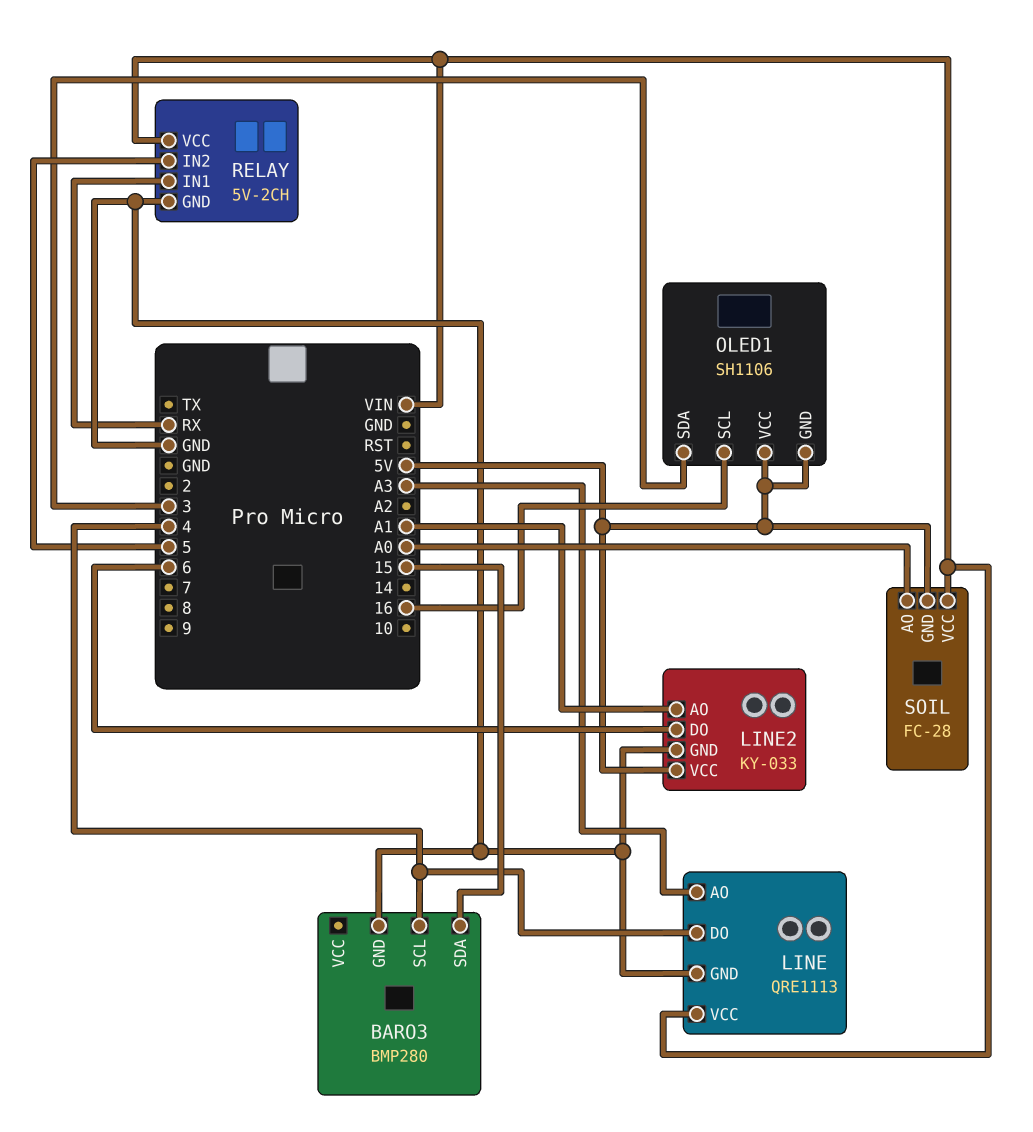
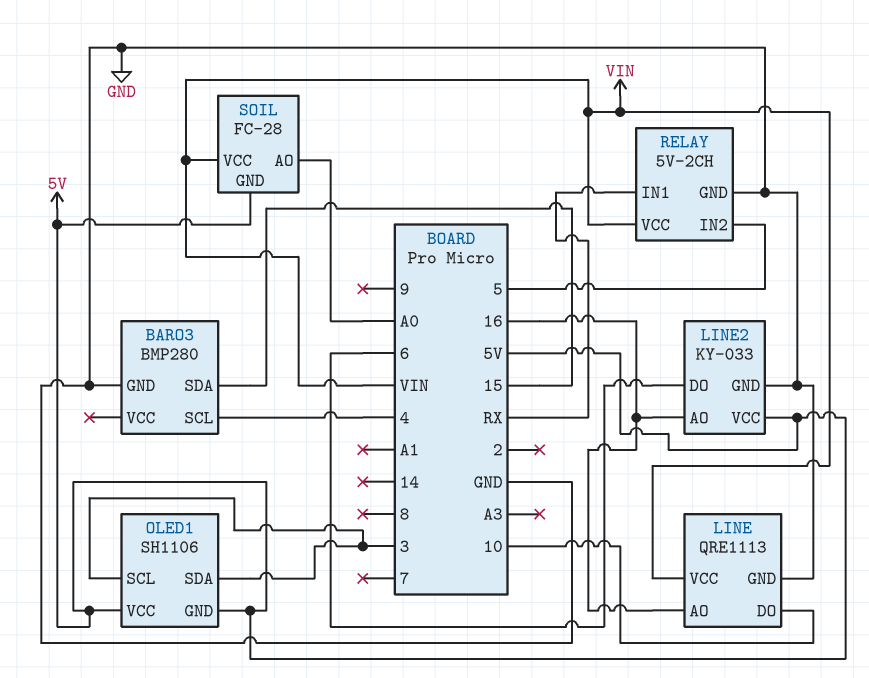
LINE pin AO: A3 -> 16
LINE pin DO: 4 -> 10
LINE2 pin AO: A1 -> 16
OLED1 pin SCL: 16 -> 3

